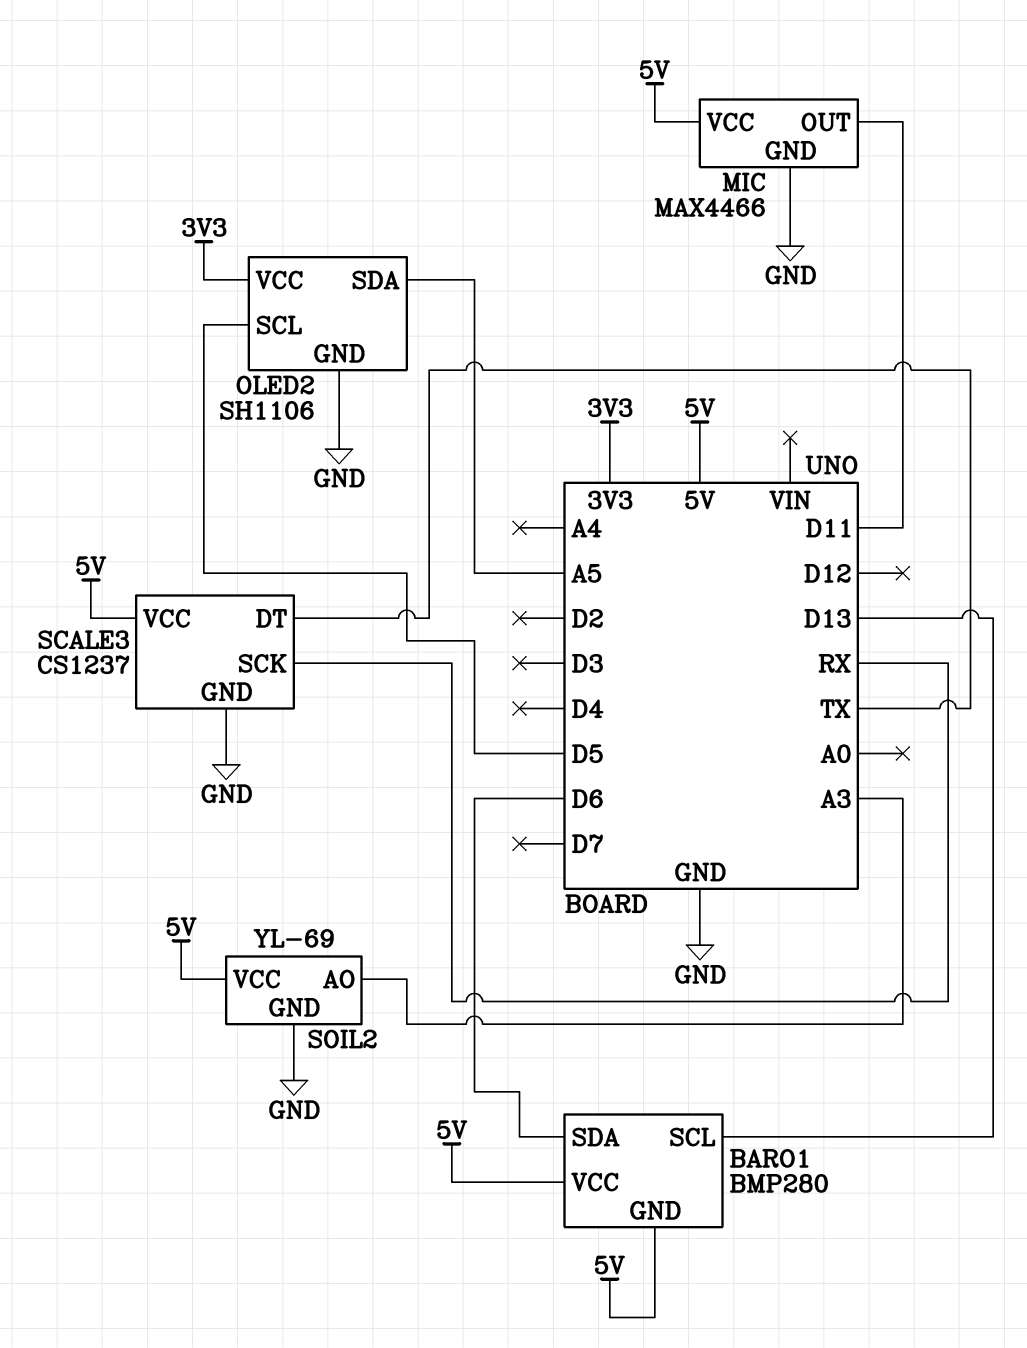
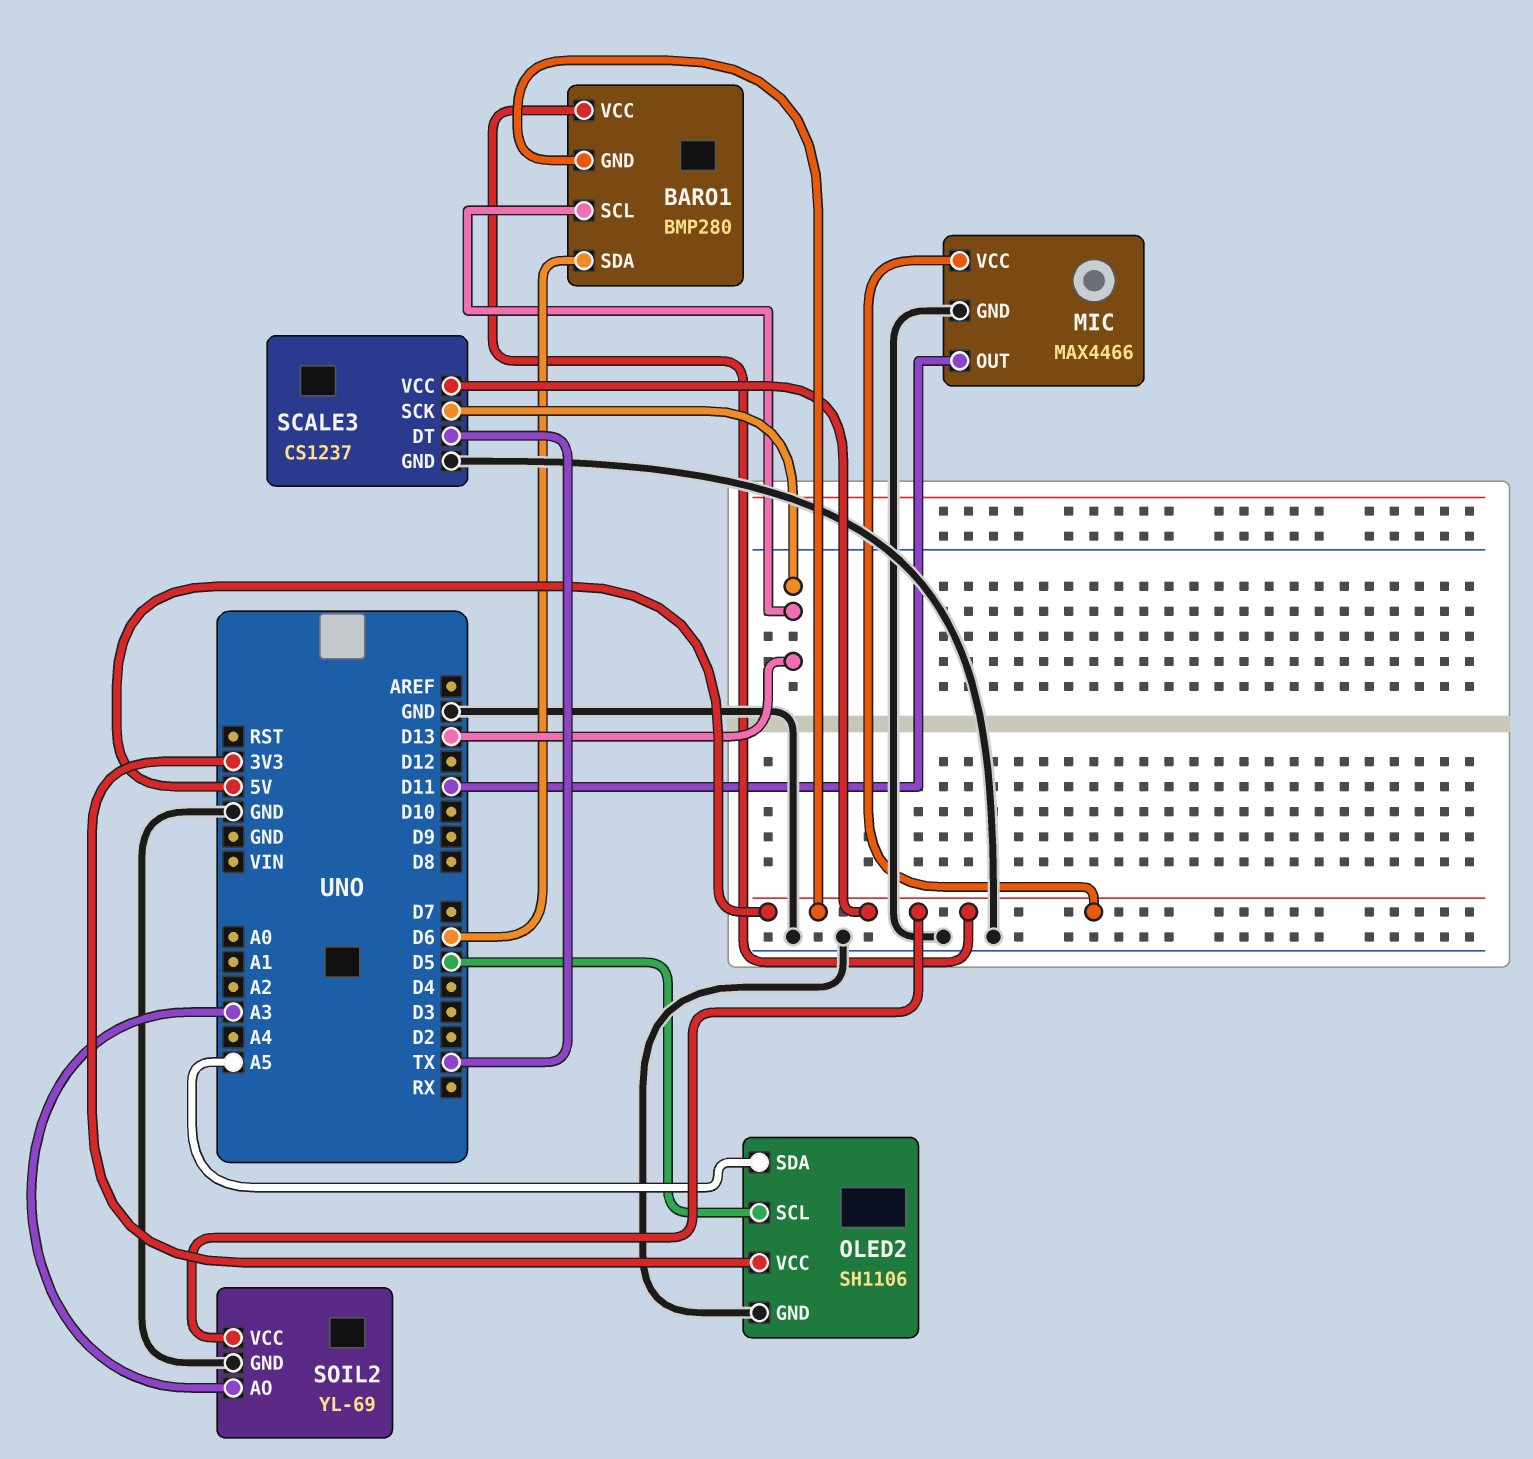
SCALE3 pin SCK: RX -> D13

